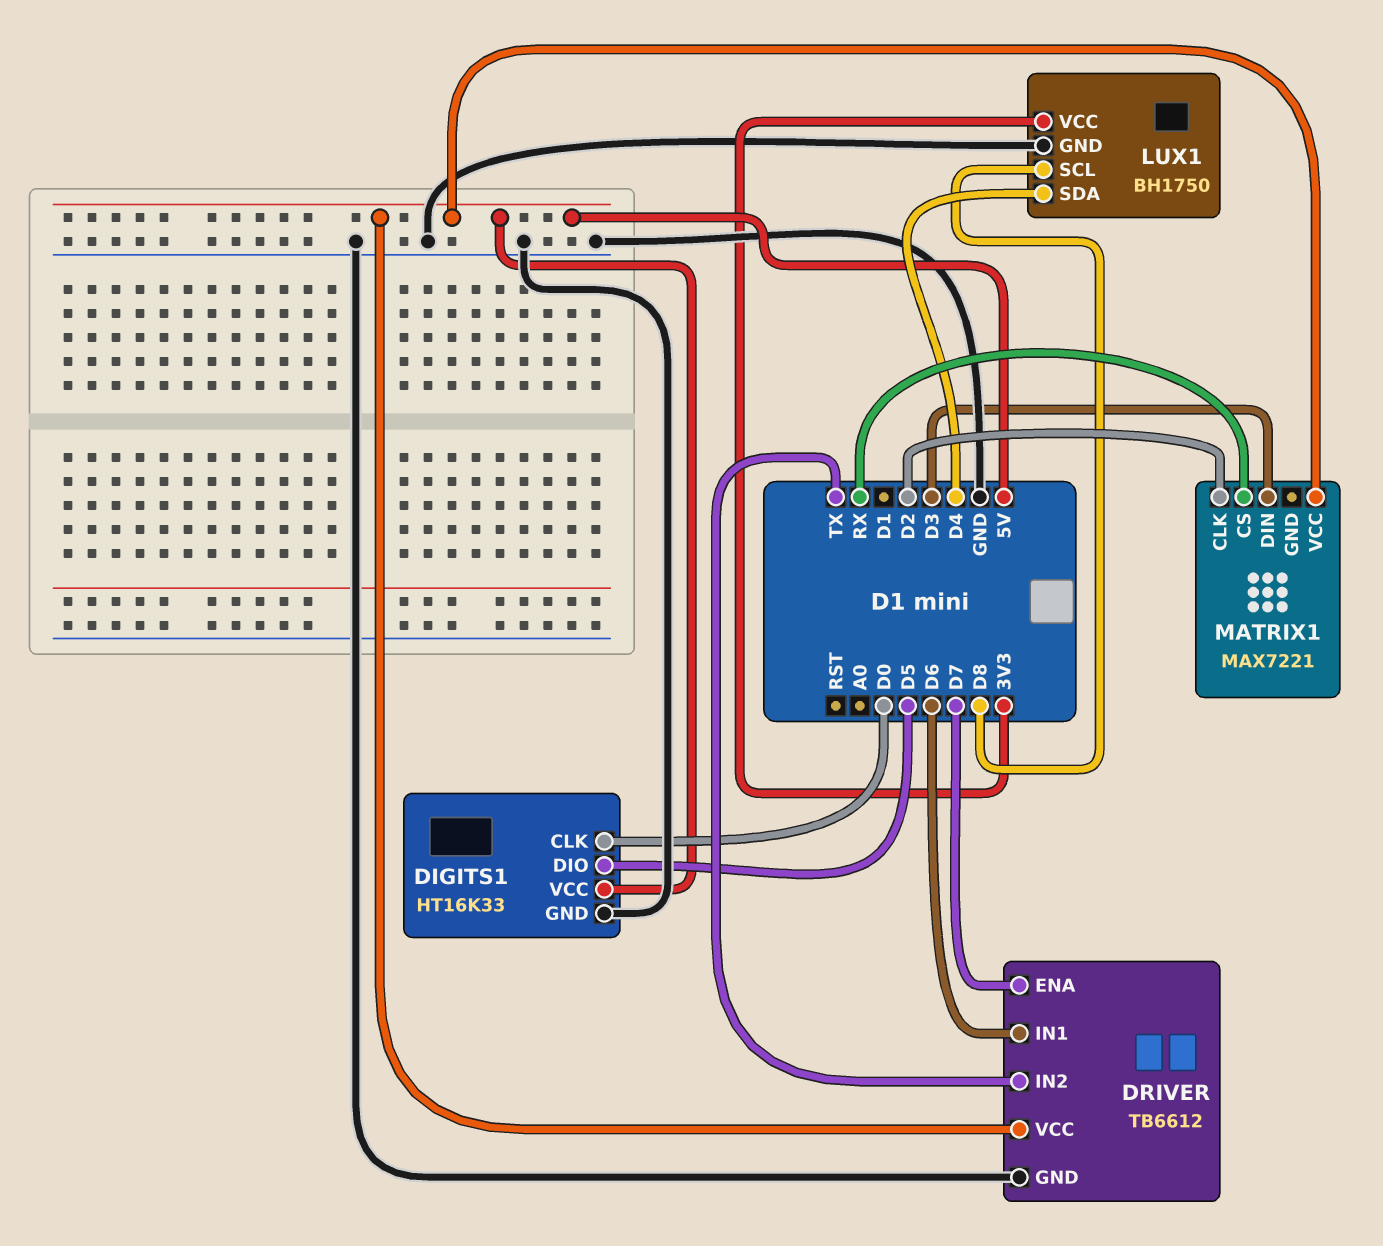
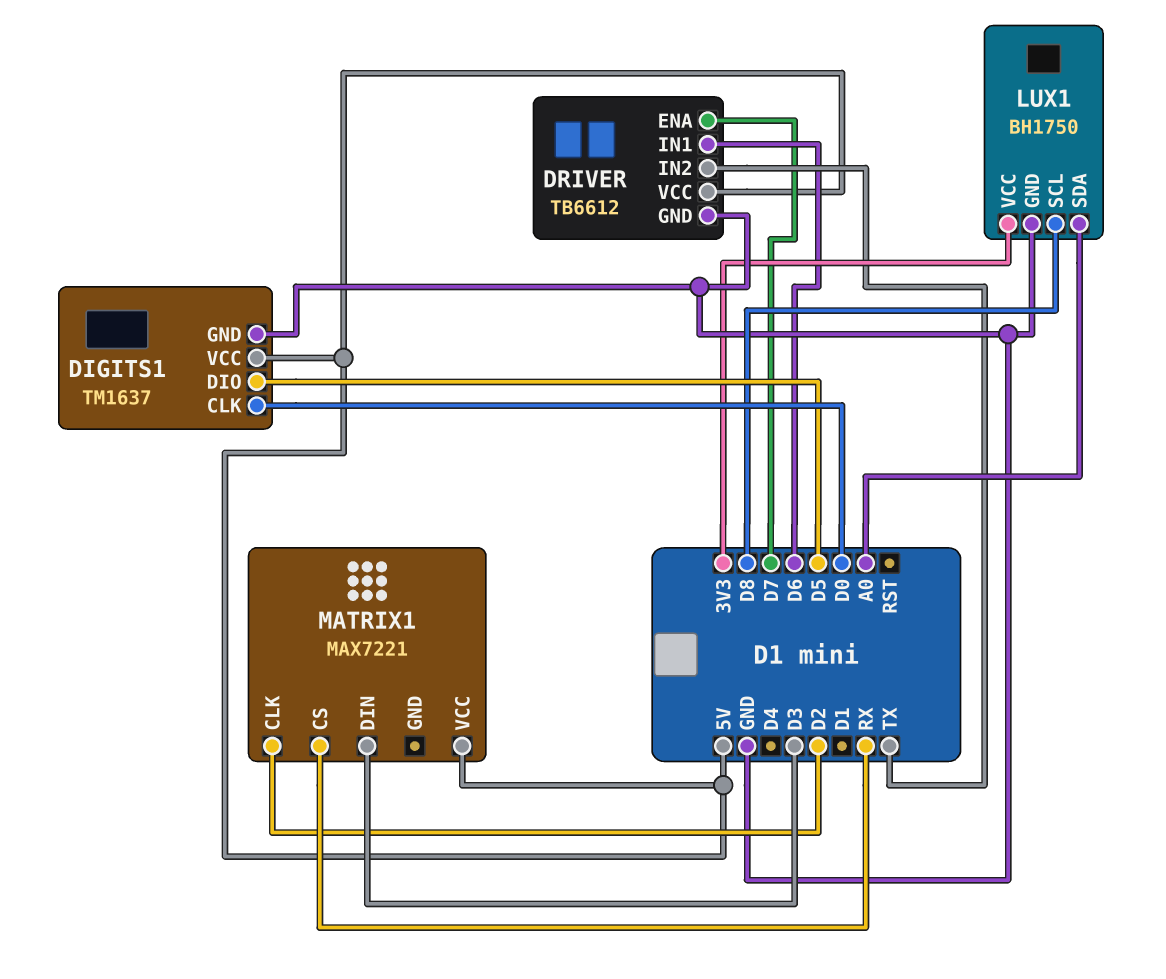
DIGITS1: HT16K33 -> TM1637
LUX1 pin SDA: D4 -> A0

